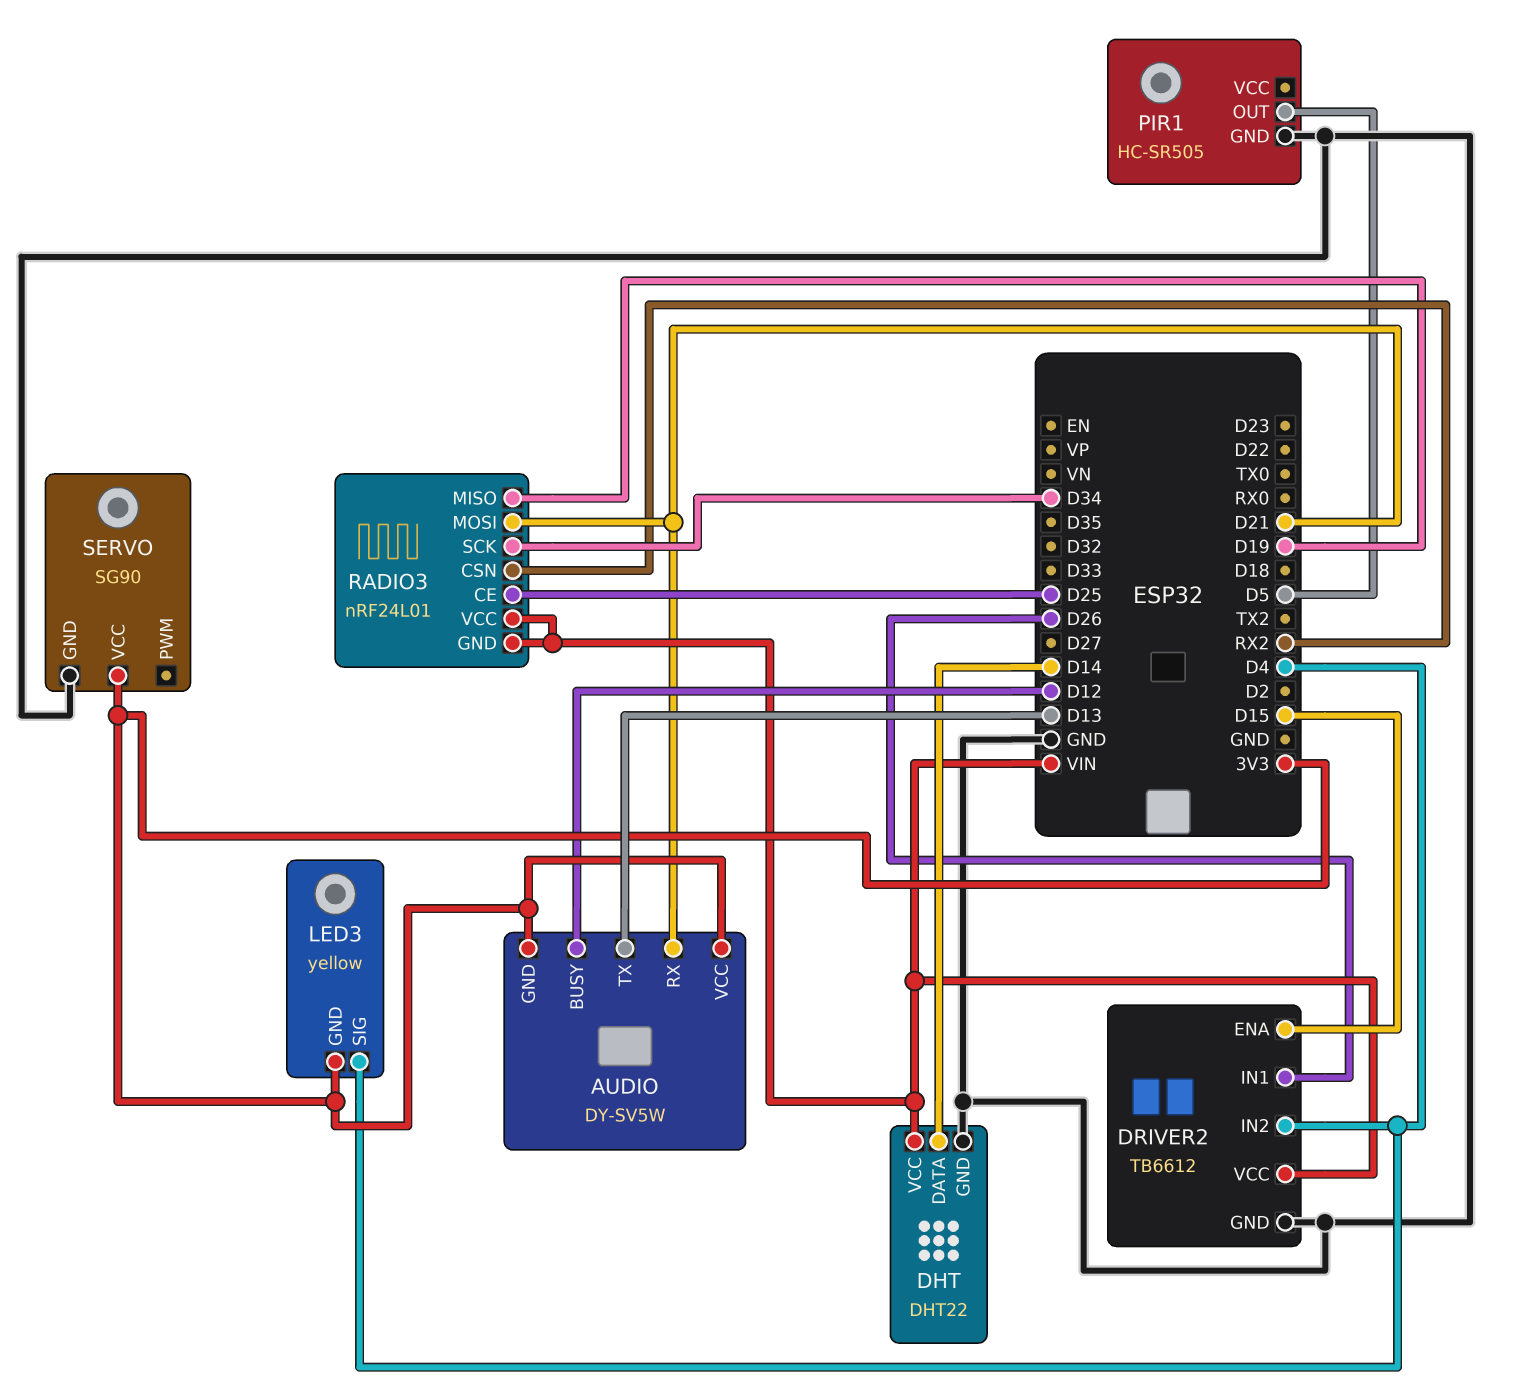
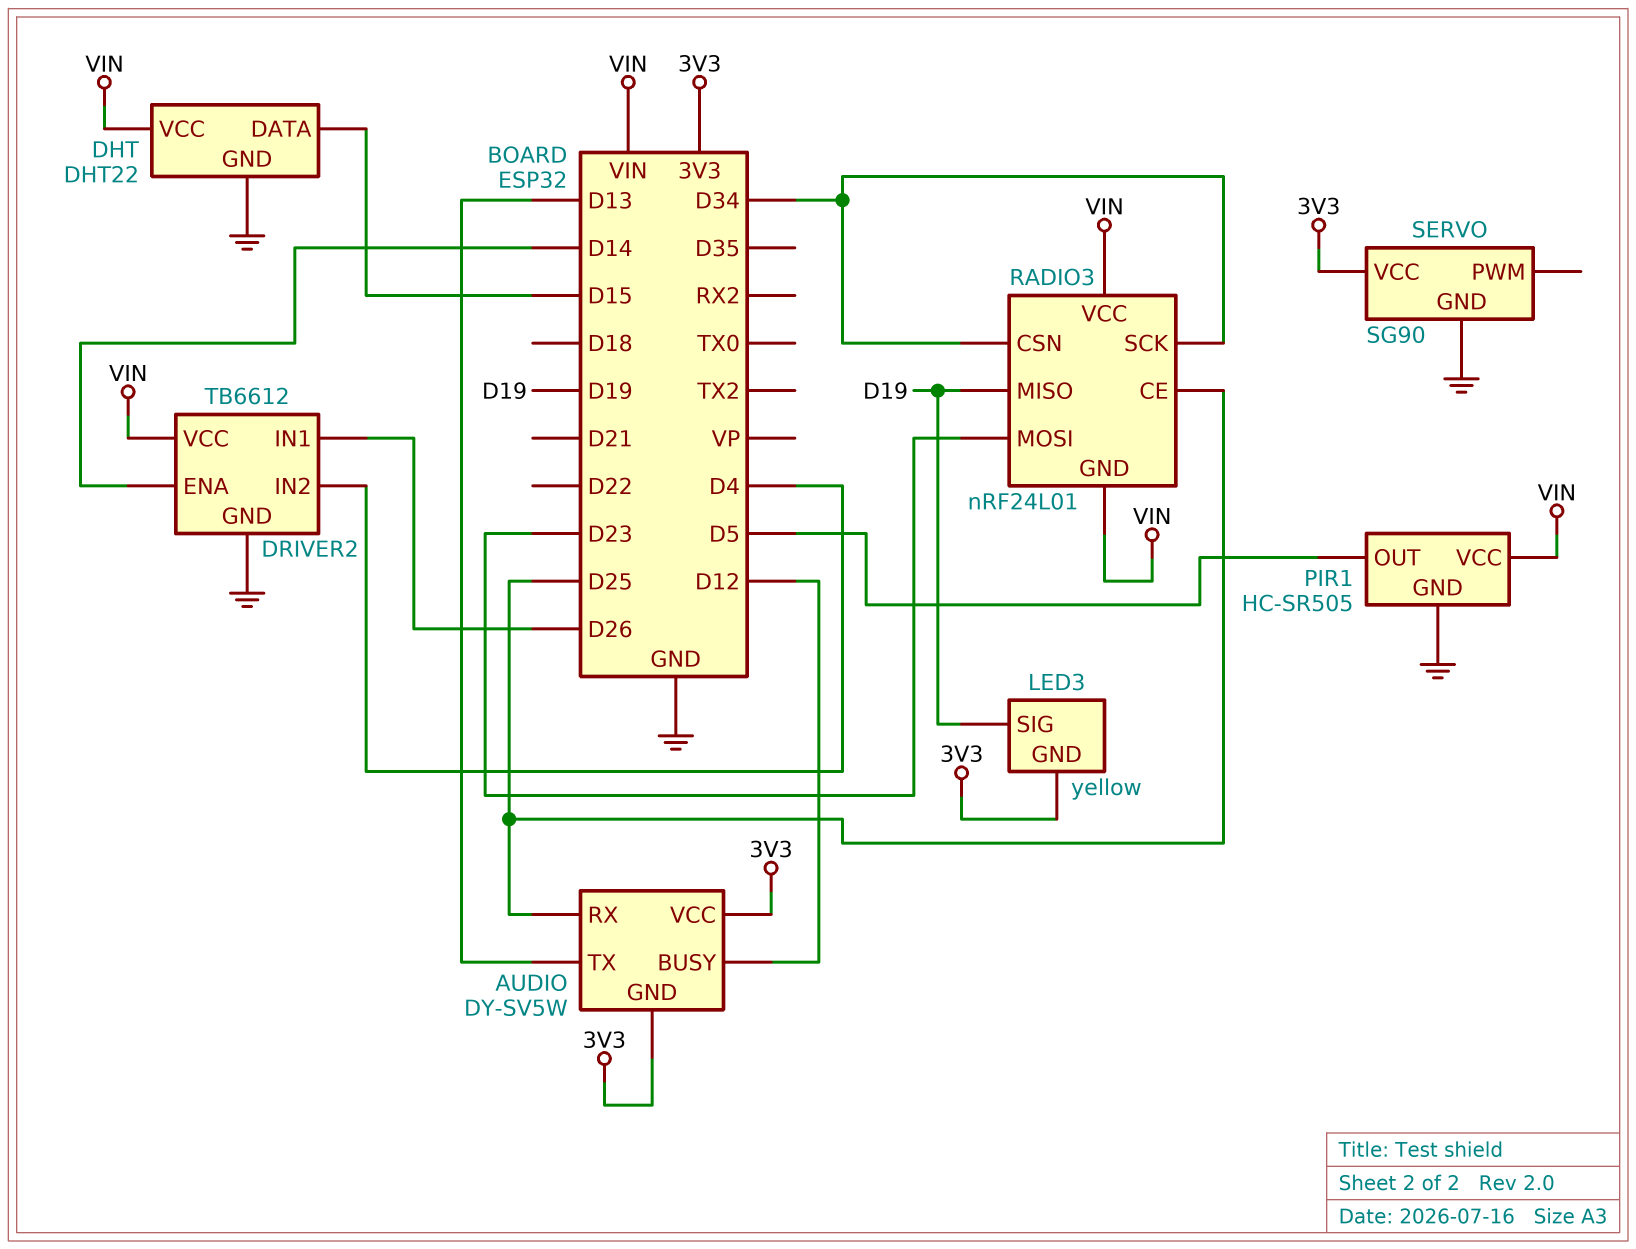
AUDIO pin RX: D21 -> D25
DHT pin DATA: D14 -> D15
DRIVER2 pin ENA: D15 -> D14
LED3 pin SIG: D4 -> D19
PIR1 pin VCC: none -> VIN
RADIO3 pin CSN: RX2 -> D34
RADIO3 pin MOSI: D21 -> D23

